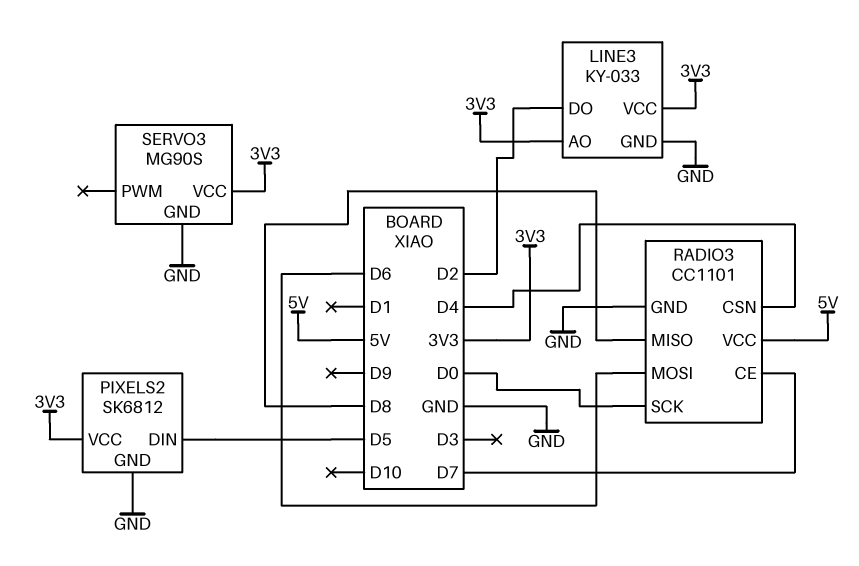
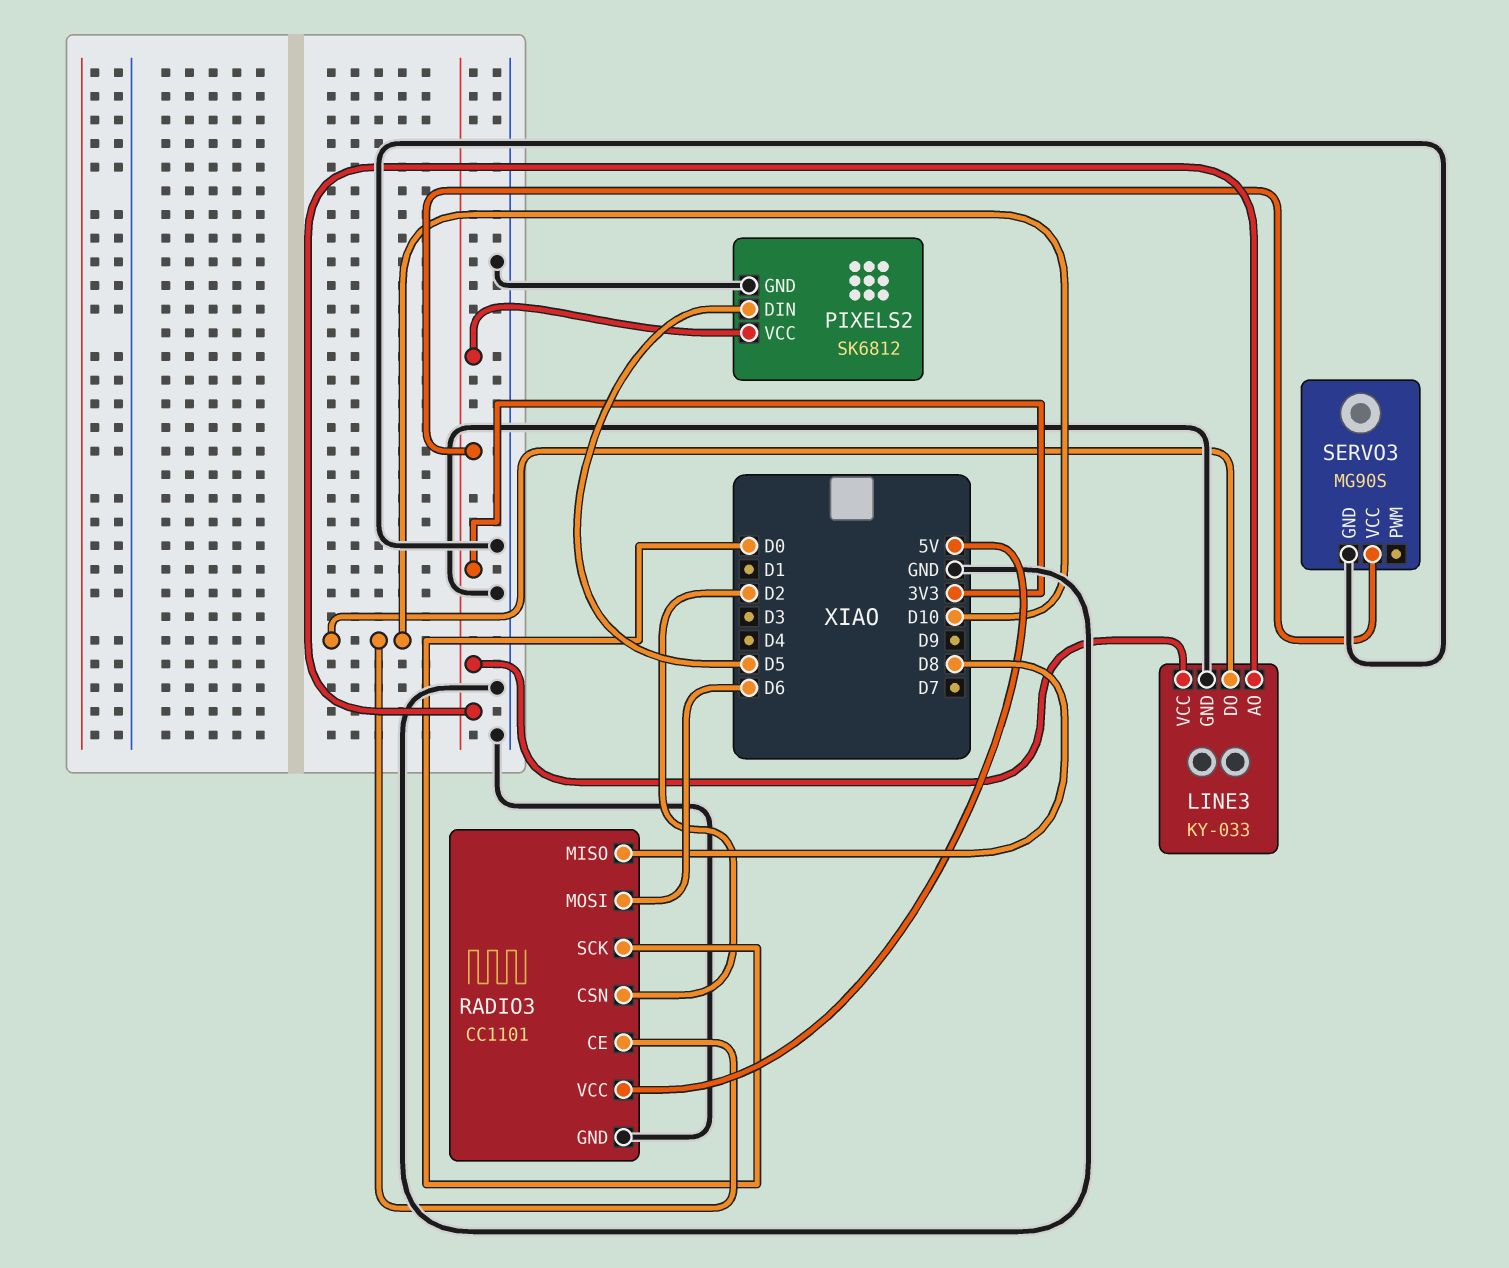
LINE3 pin DO: D2 -> D10
RADIO3 pin CE: D7 -> D10
RADIO3 pin CSN: D4 -> D2

